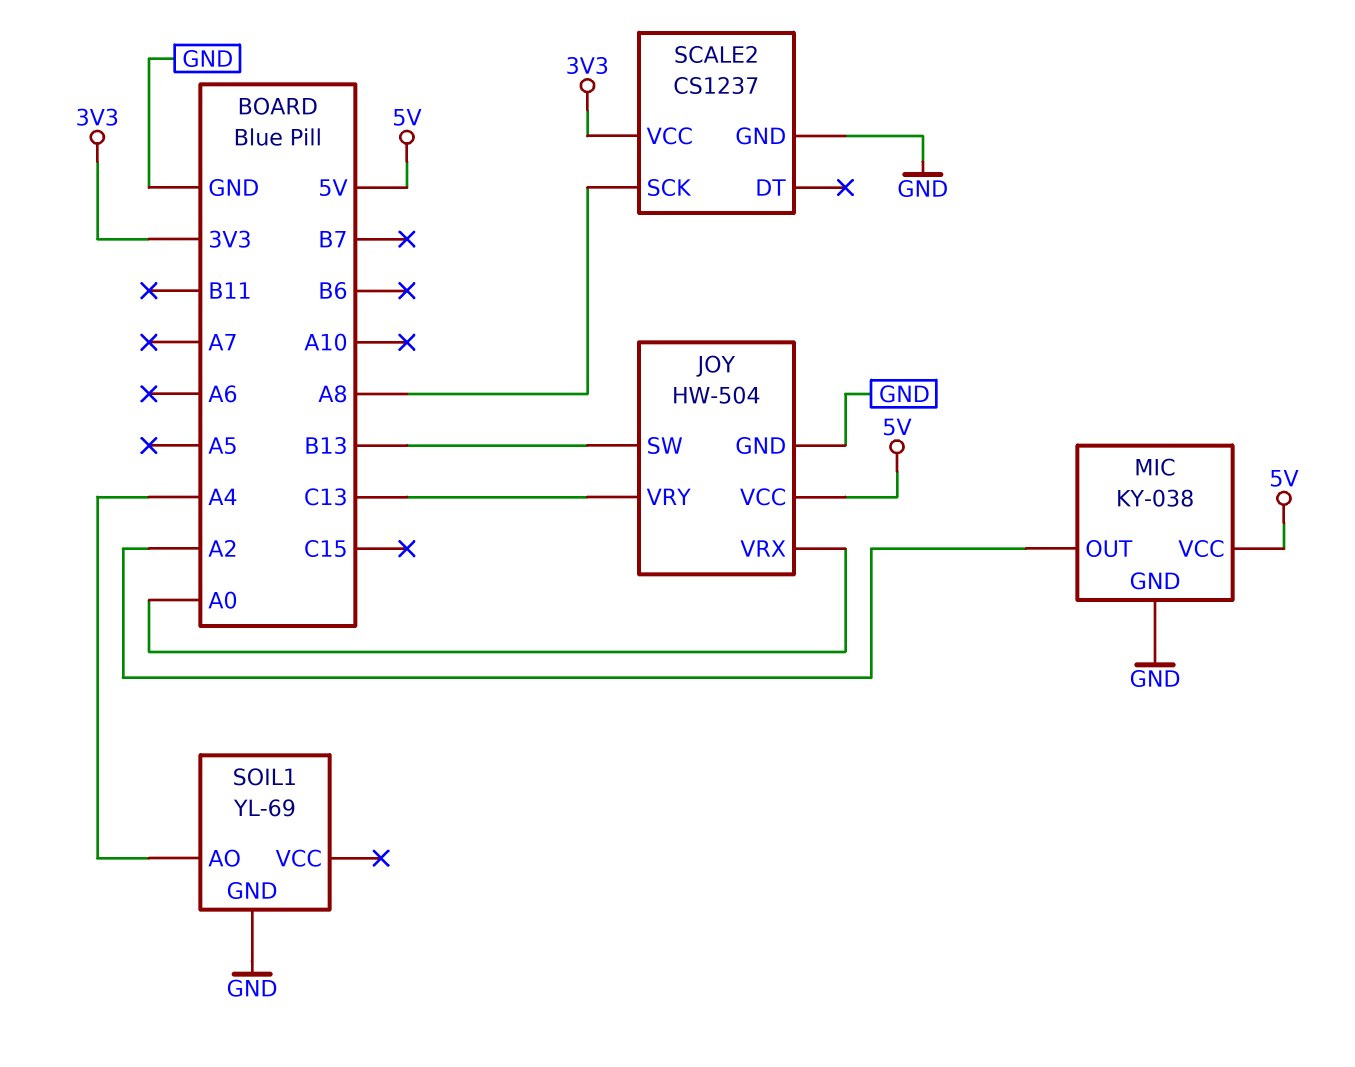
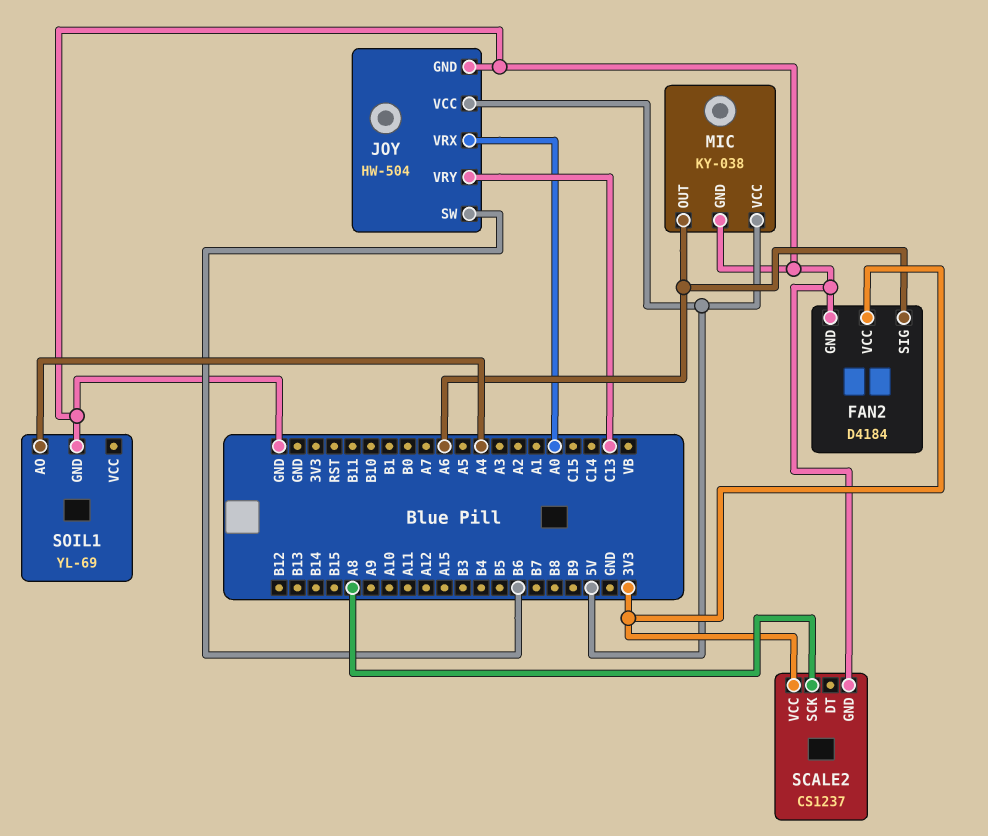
FAN2: none -> D4184
FAN2 pin GND: none -> GND
FAN2 pin SIG: none -> A6
FAN2 pin VCC: none -> 3V3
JOY pin SW: B13 -> B6
MIC pin OUT: A2 -> A6

